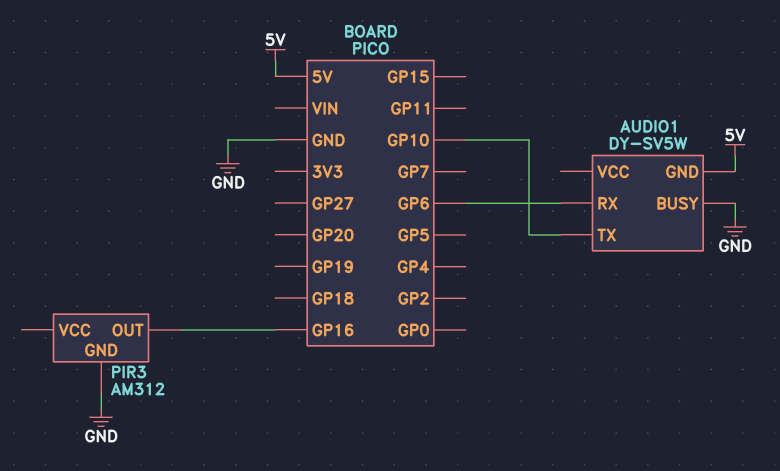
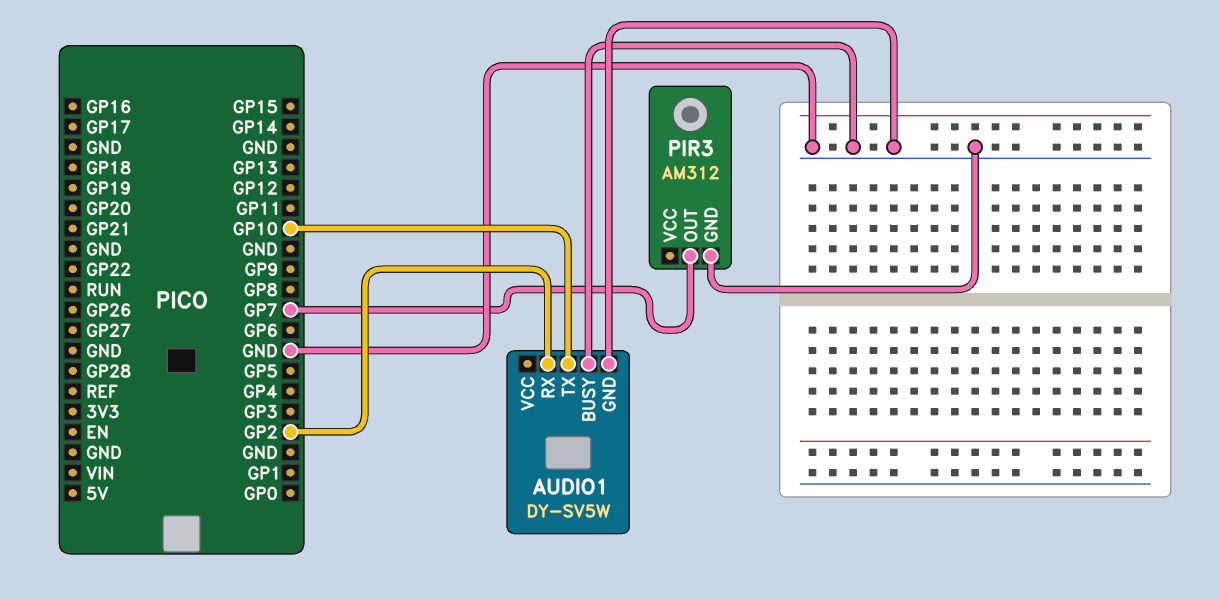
AUDIO1 pin GND: 5V -> GND
AUDIO1 pin RX: GP6 -> GP2
PIR3 pin OUT: GP16 -> GP7

